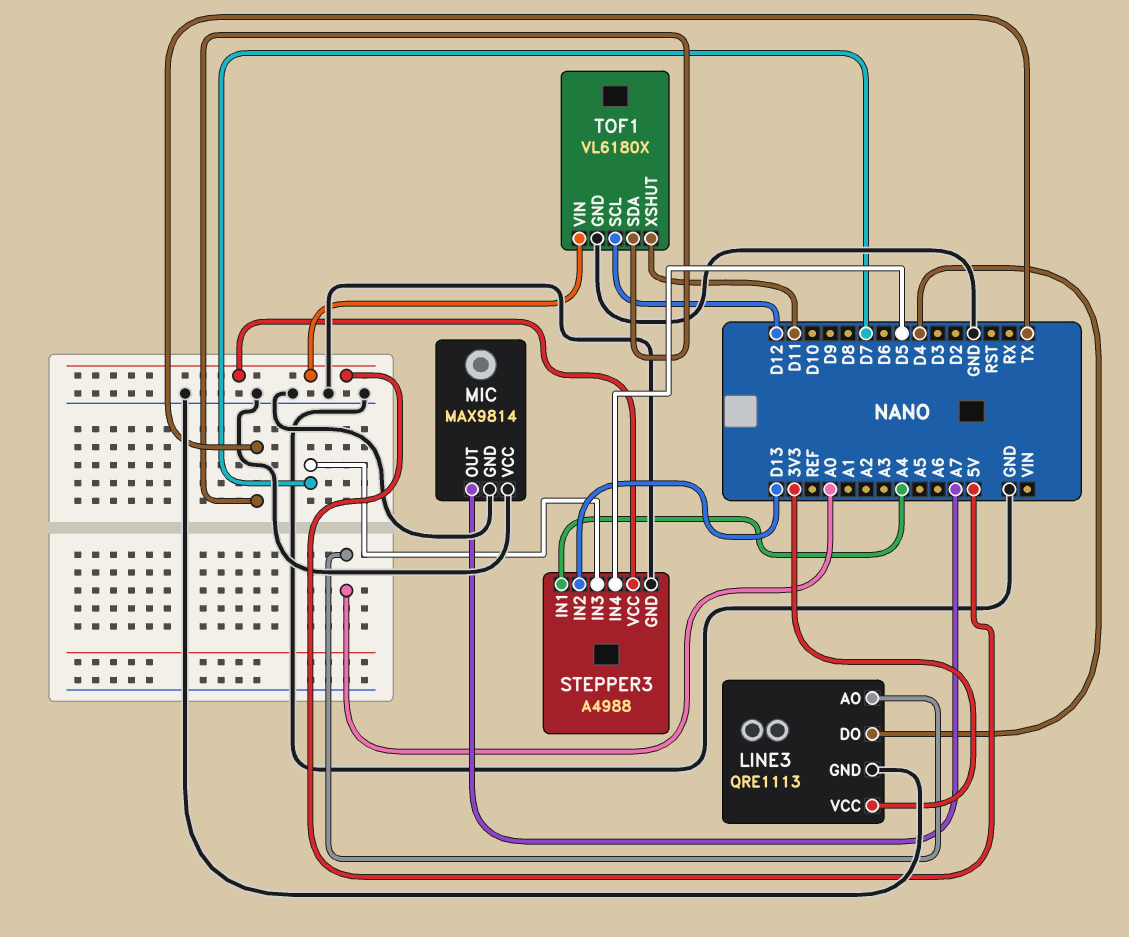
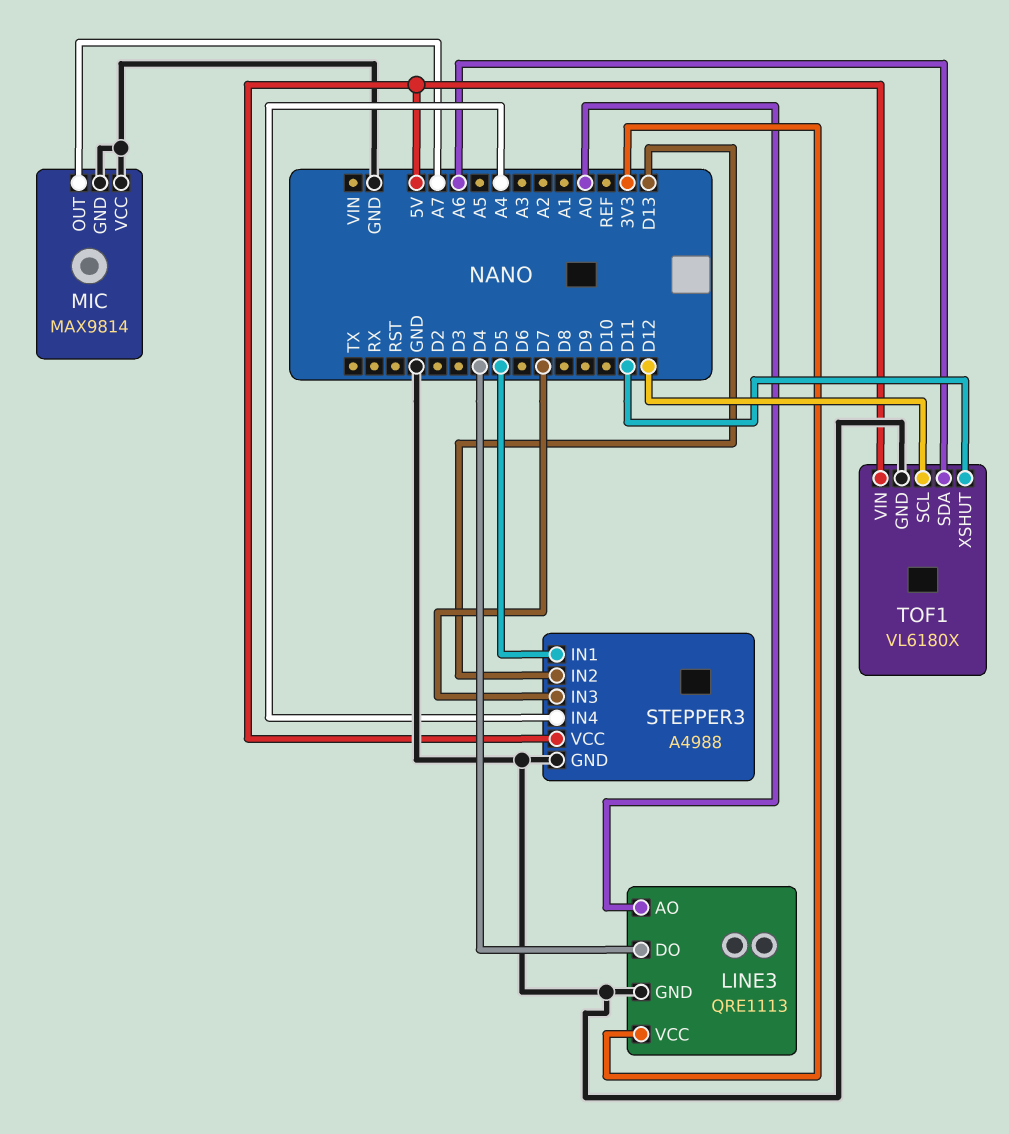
STEPPER3 pin IN1: A4 -> D5
STEPPER3 pin IN4: D5 -> A4
TOF1 pin SDA: TX -> A6

